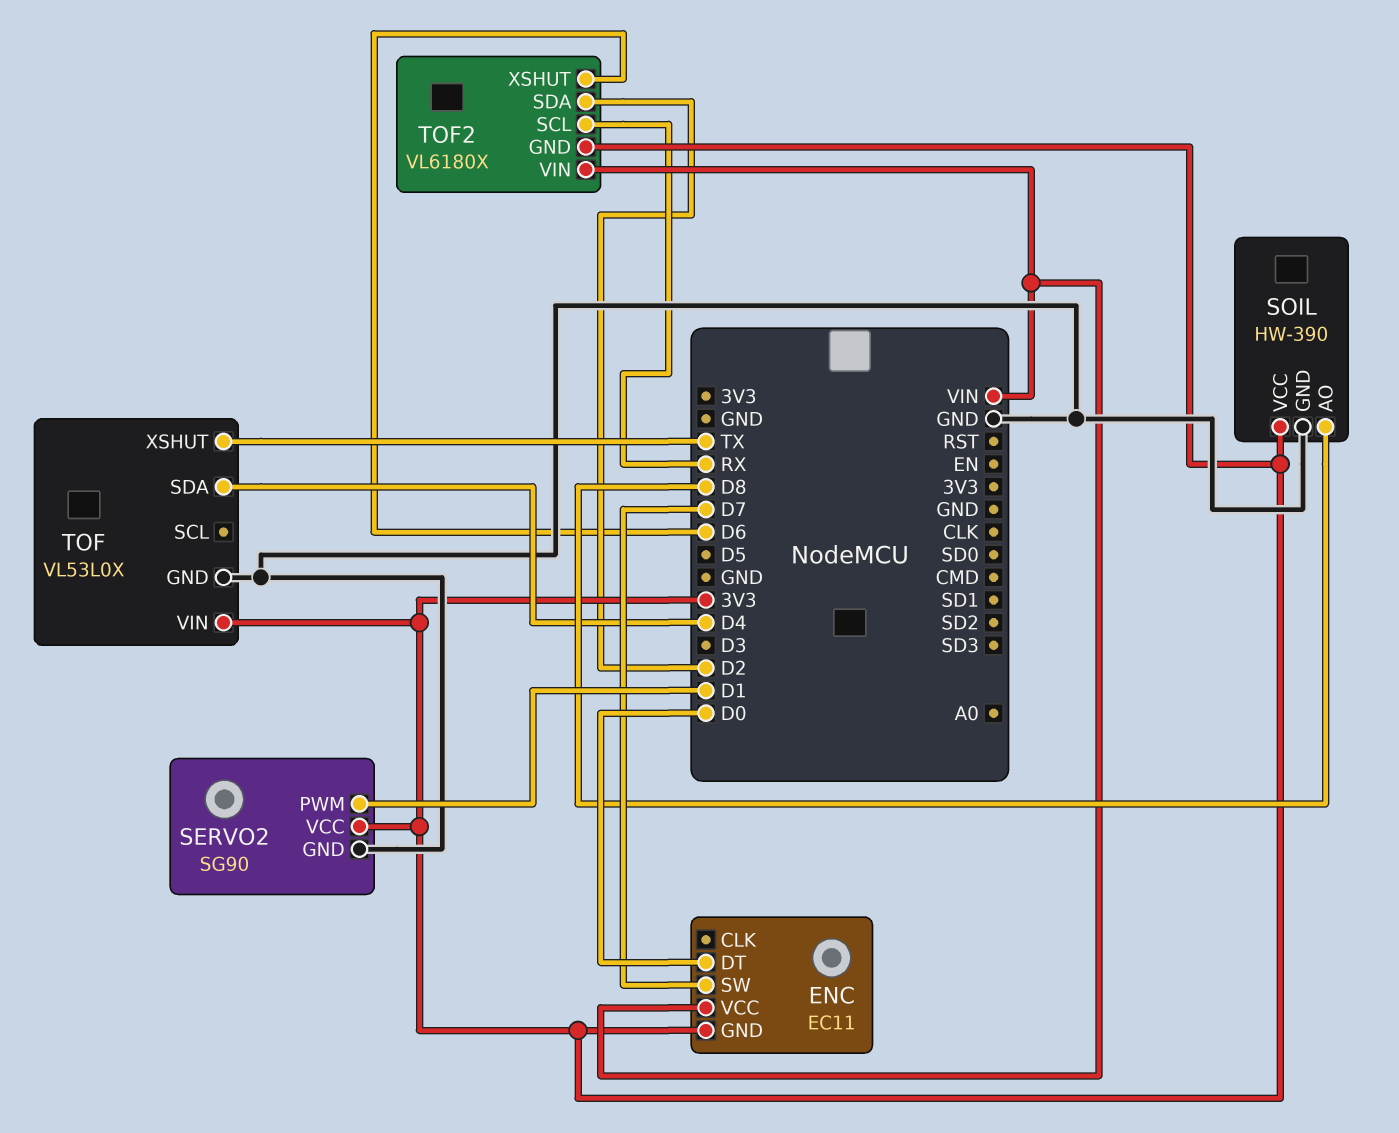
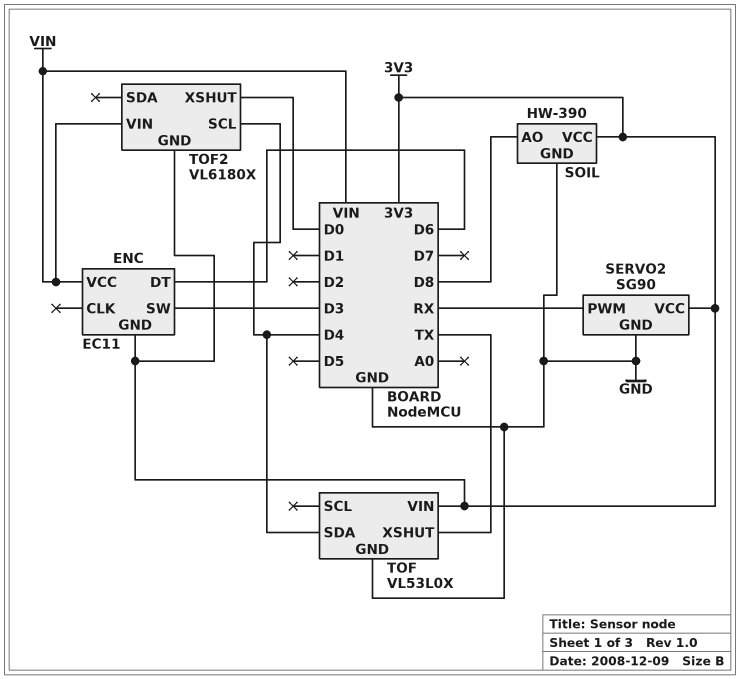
ENC pin DT: D0 -> D6
ENC pin SW: D7 -> D3
SERVO2 pin PWM: D1 -> RX
TOF2 pin SCL: RX -> D4
TOF2 pin SDA: D2 -> none
TOF2 pin XSHUT: D6 -> D0

